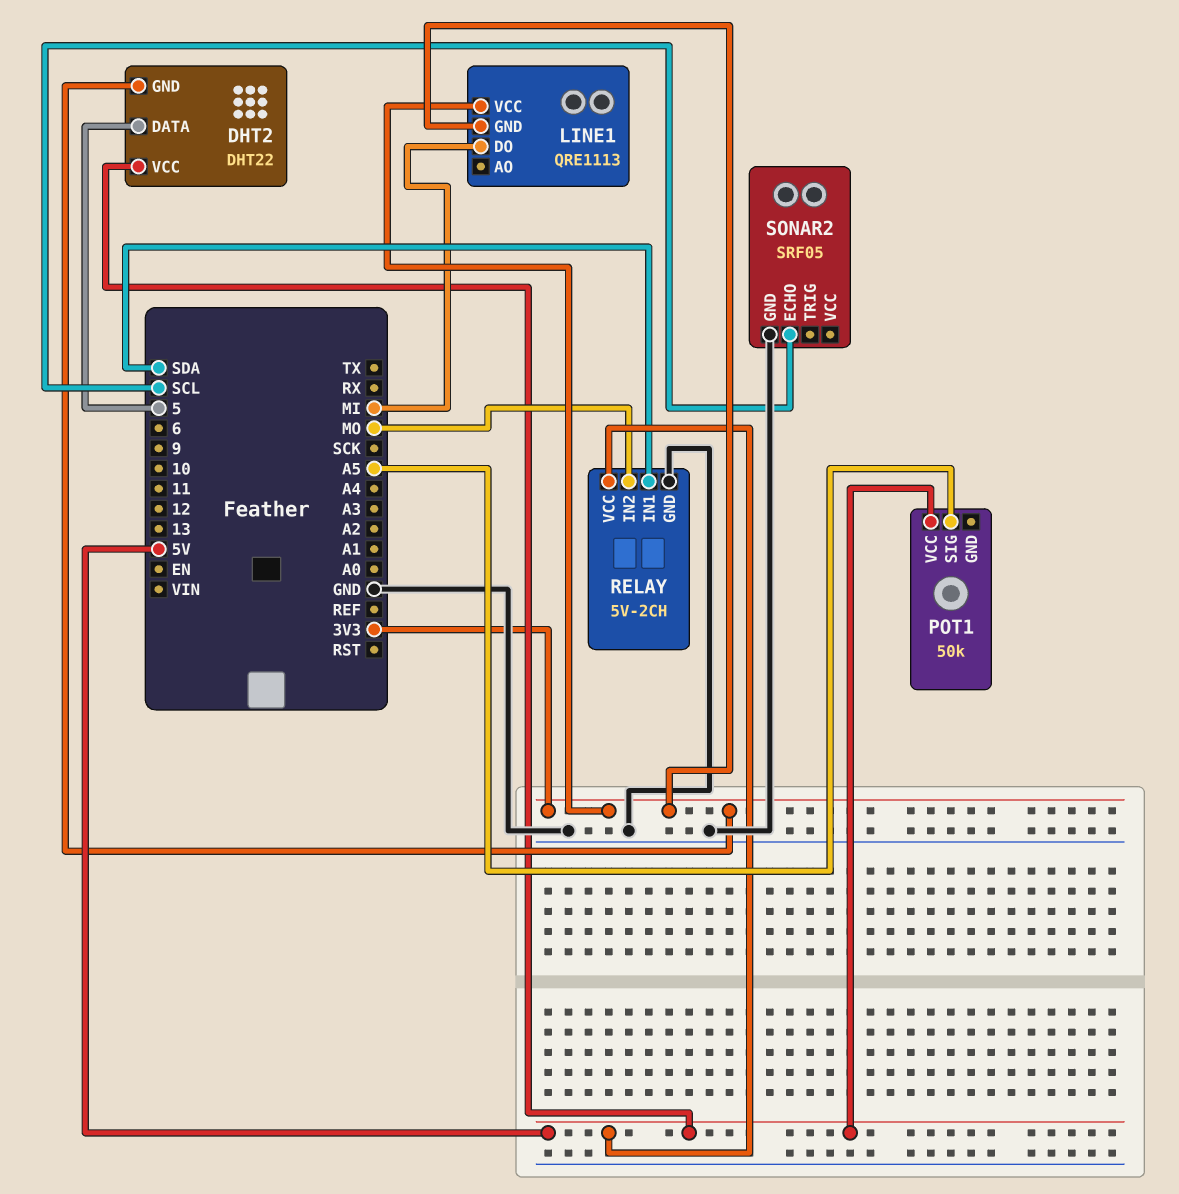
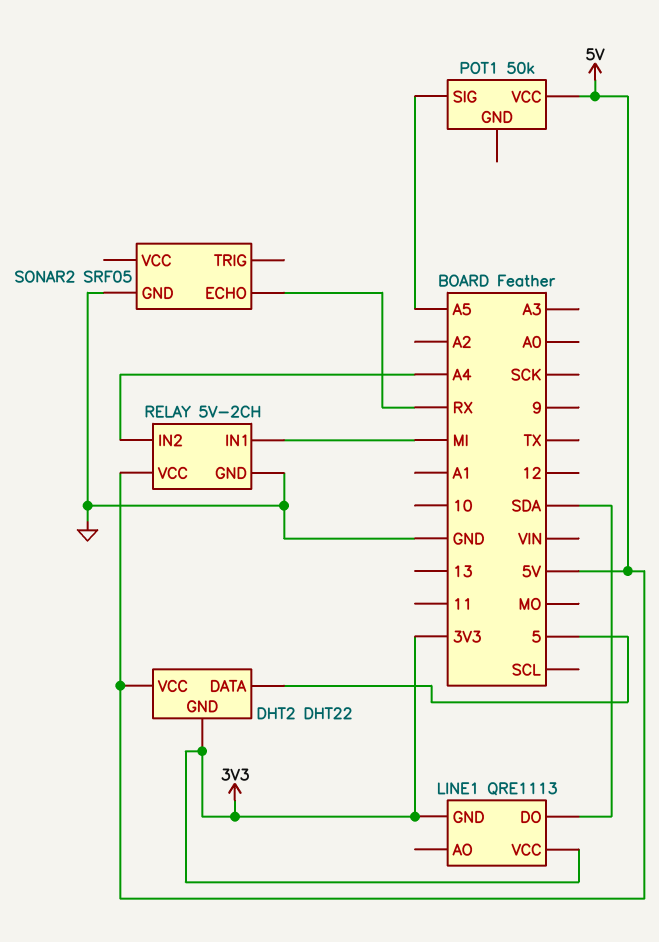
LINE1 pin DO: MI -> SDA
RELAY pin IN1: SDA -> MI
RELAY pin IN2: MO -> A4
SONAR2 pin ECHO: SCL -> RX

